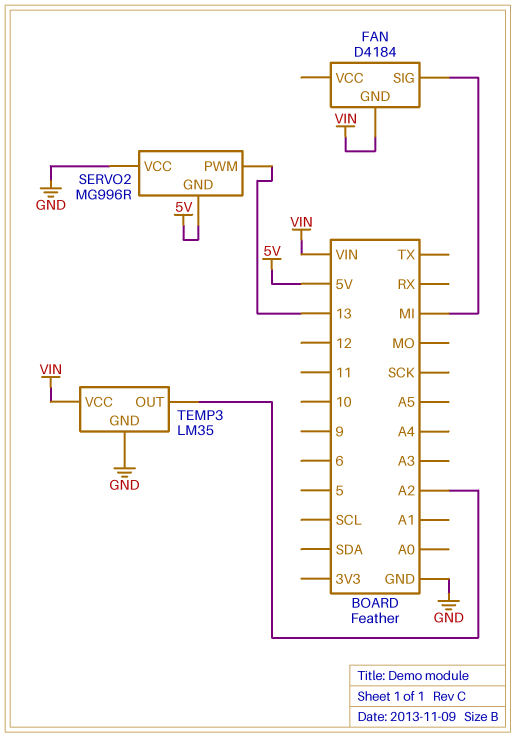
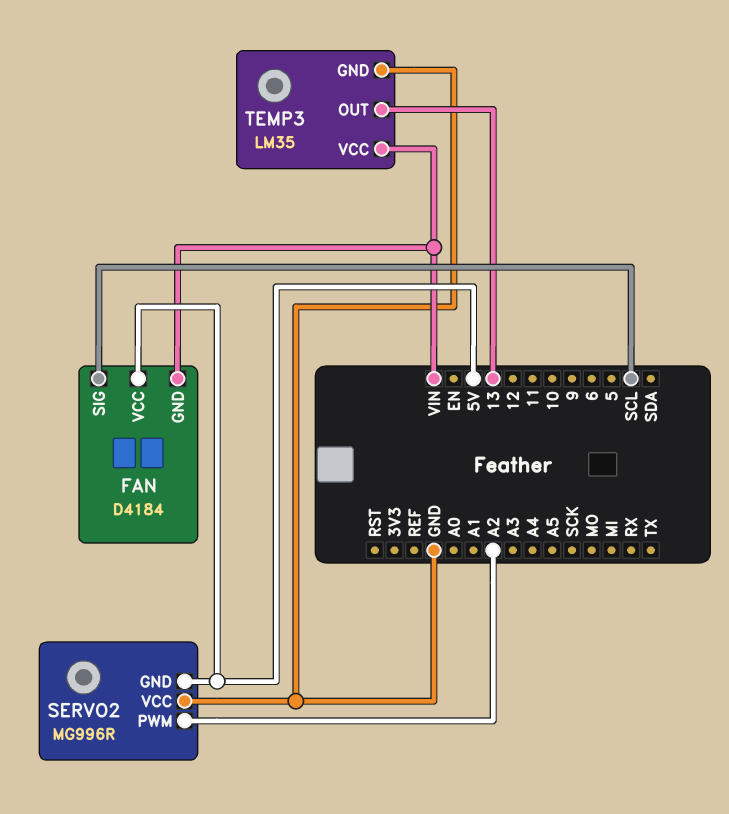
FAN pin SIG: MI -> SCL
FAN pin VCC: none -> 5V
SERVO2 pin PWM: 13 -> A2
TEMP3 pin OUT: A2 -> 13

